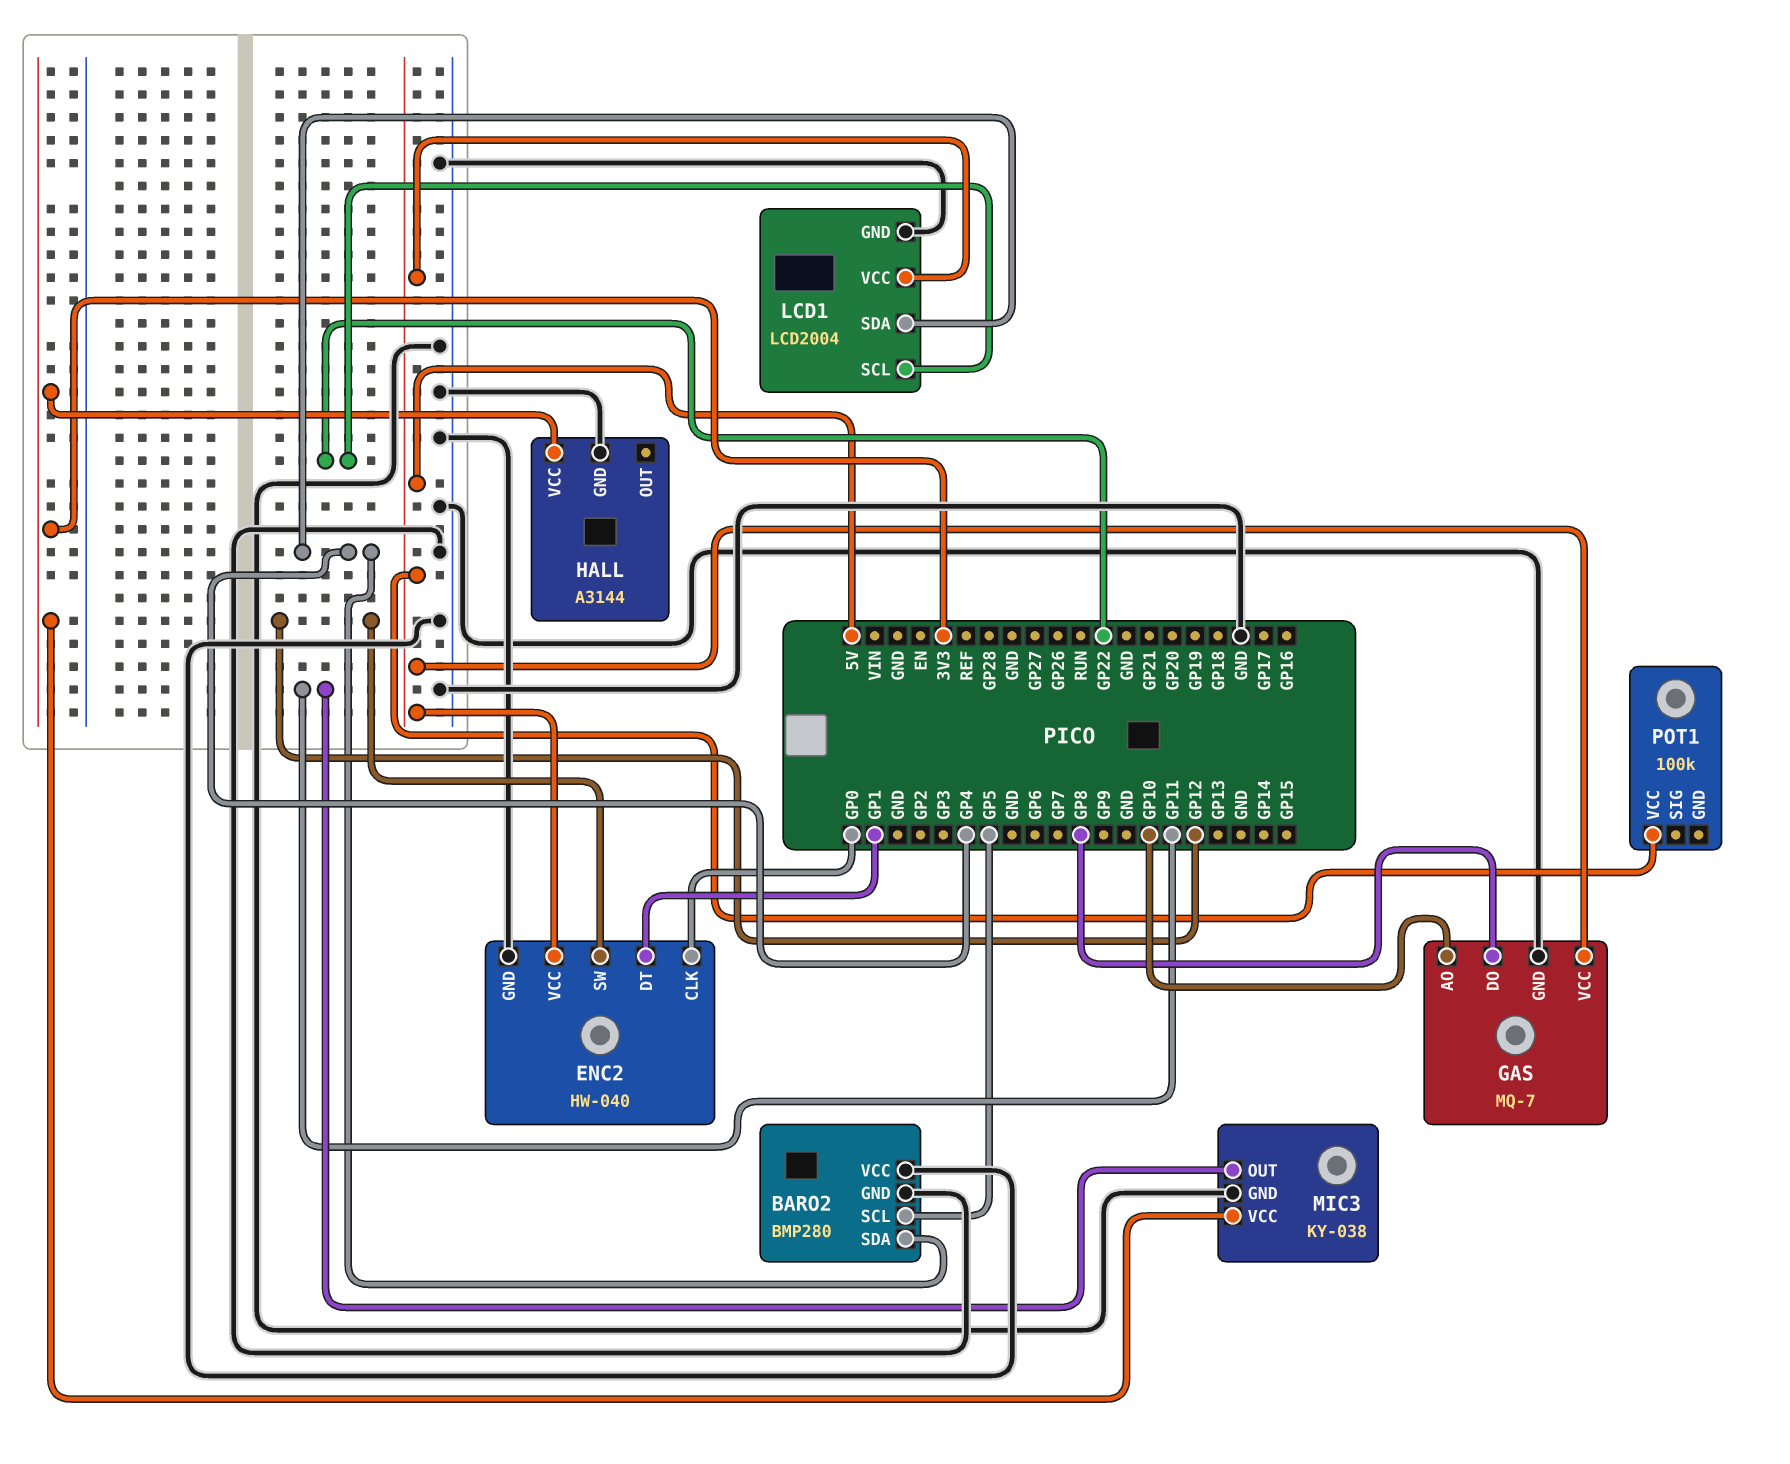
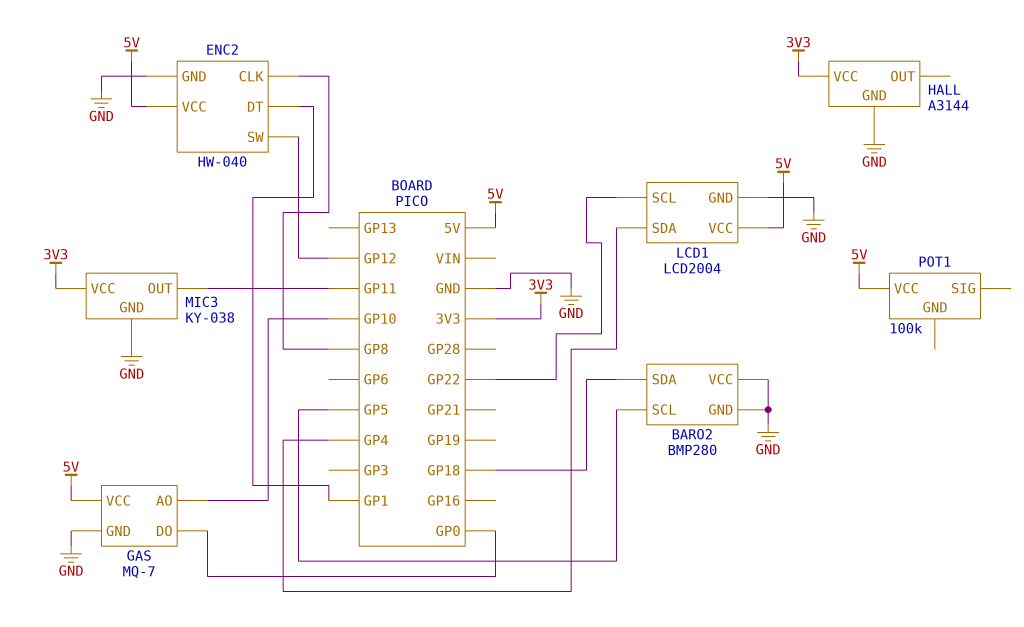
BARO2 pin SDA: GP4 -> GP18
ENC2 pin CLK: GP0 -> GP8
GAS pin DO: GP8 -> GP0

